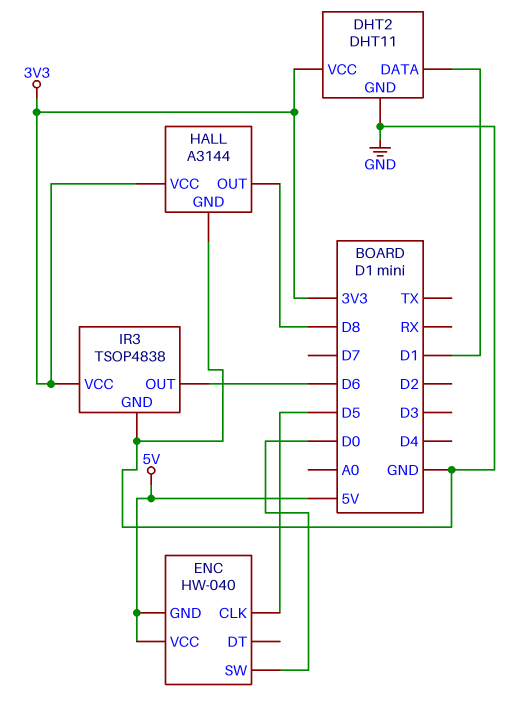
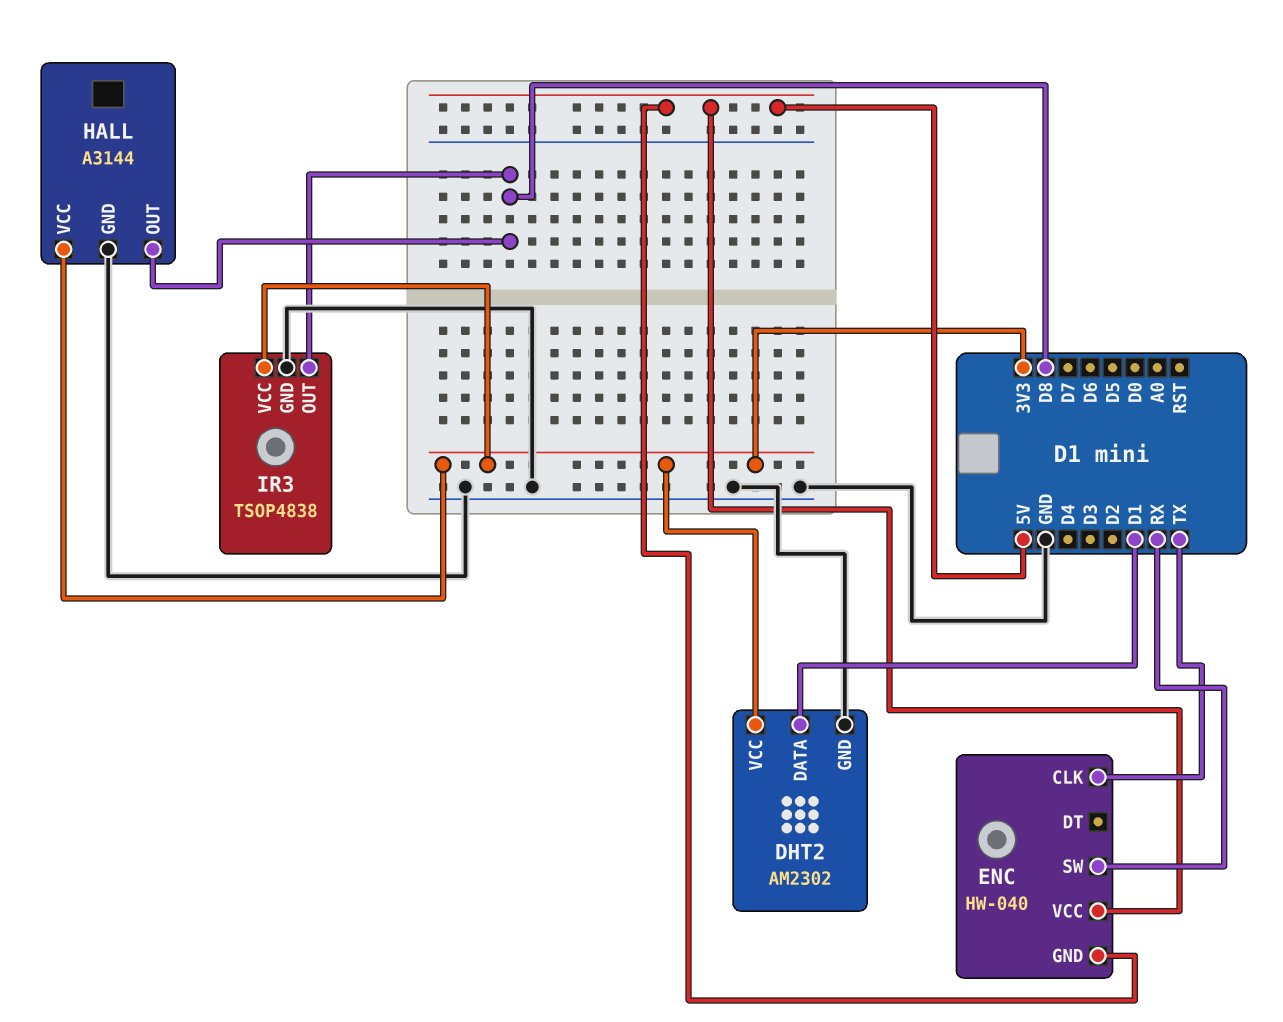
DHT2: DHT11 -> AM2302
ENC pin CLK: D5 -> TX
ENC pin SW: D0 -> RX
IR3 pin OUT: D6 -> D8

